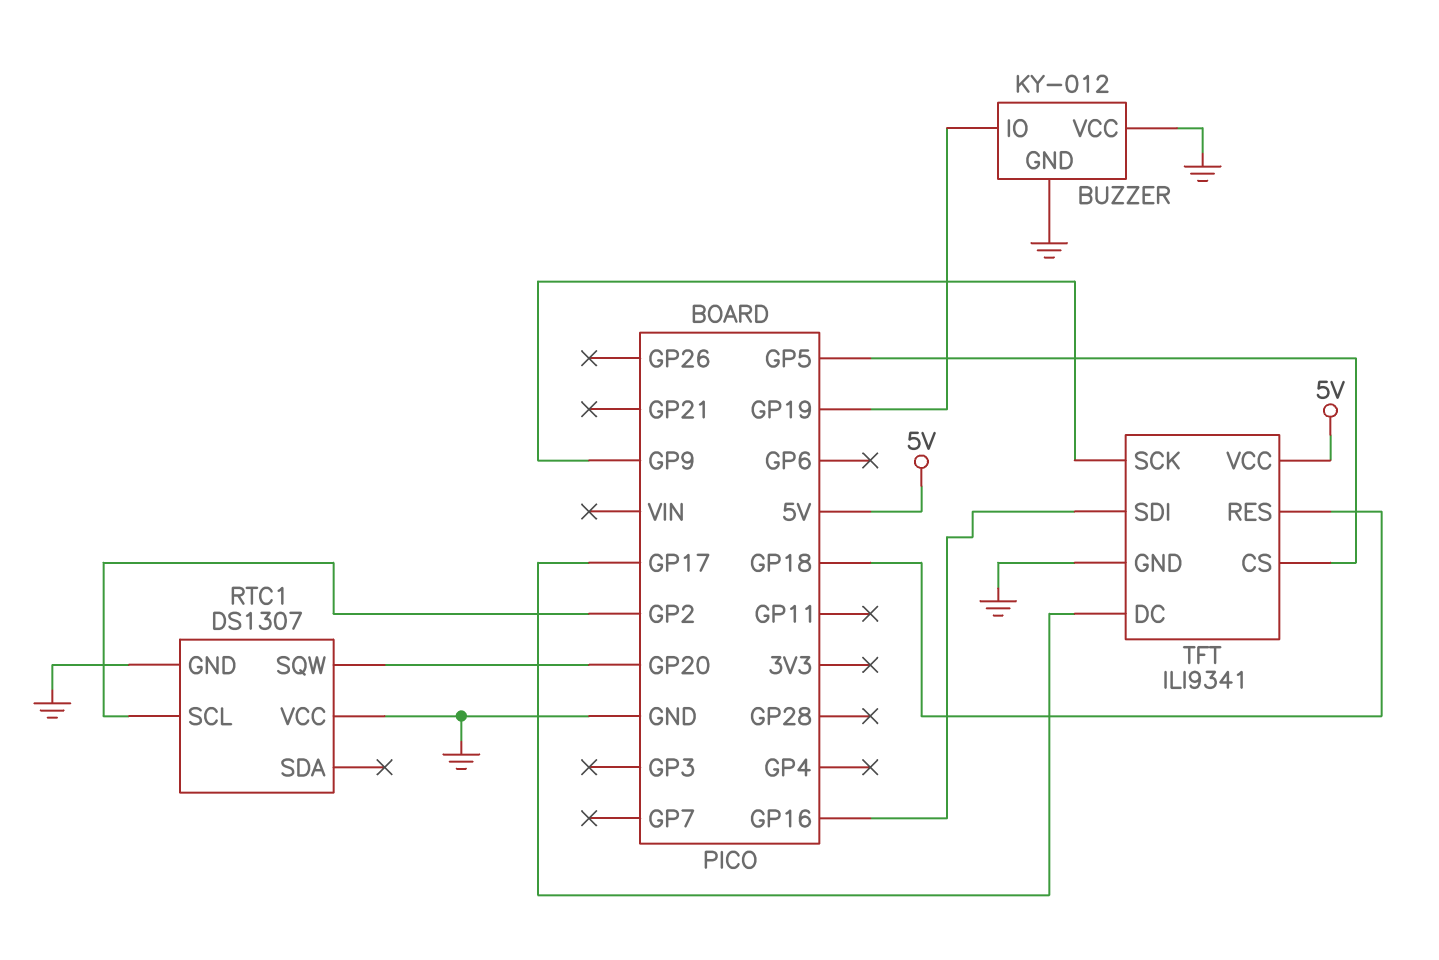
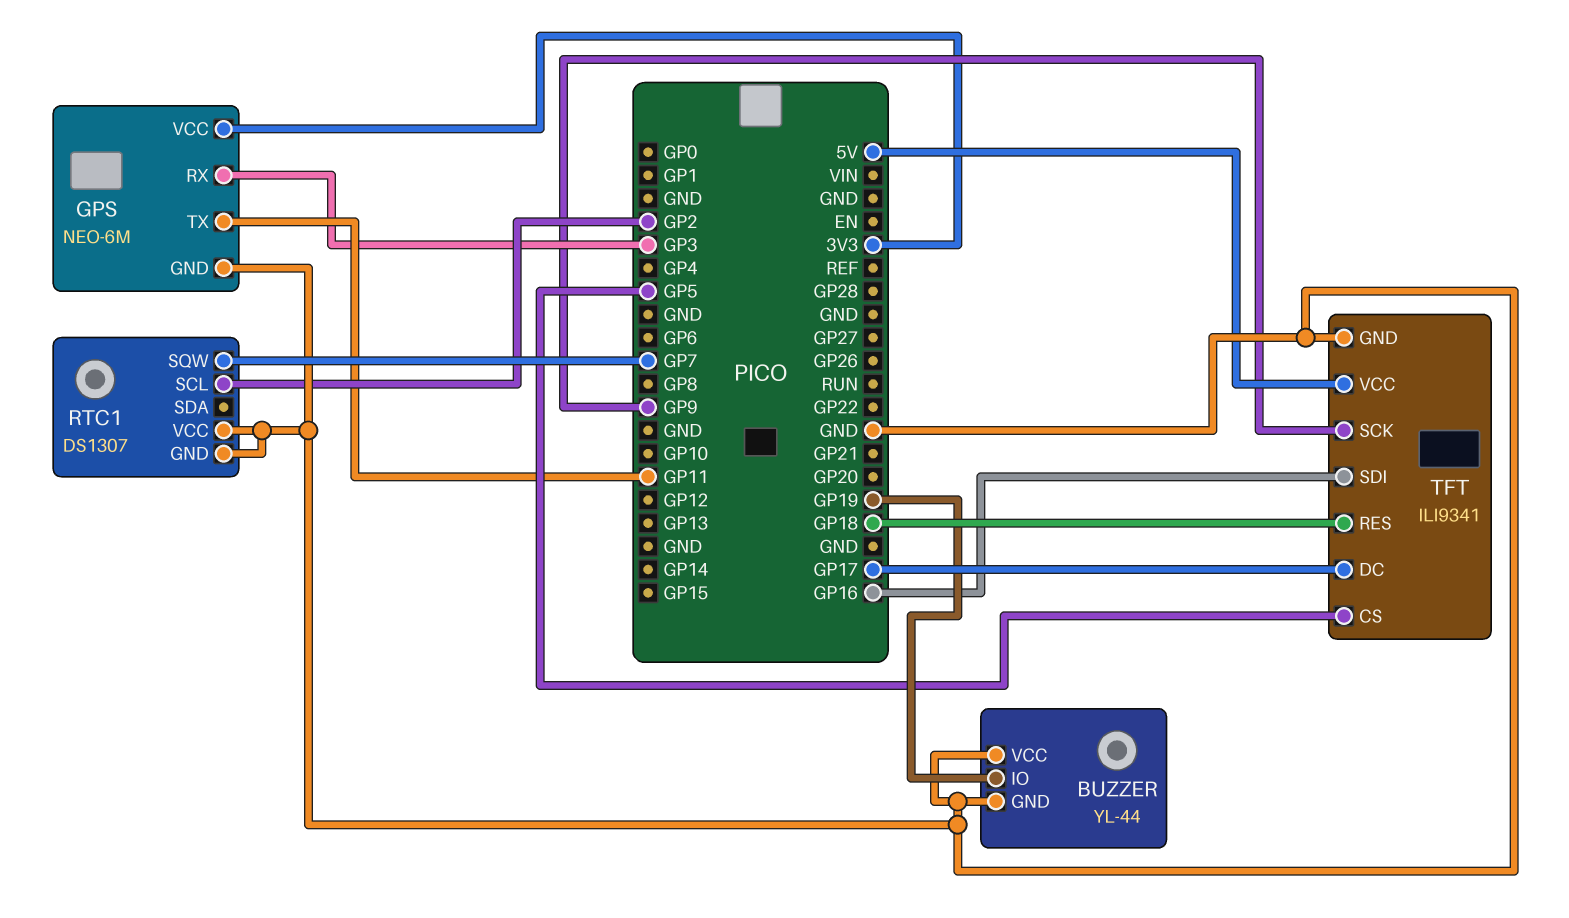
BUZZER: KY-012 -> YL-44
GPS: none -> NEO-6M
GPS pin GND: none -> GND
GPS pin RX: none -> GP3
GPS pin TX: none -> GP11
GPS pin VCC: none -> 3V3
RTC1 pin SQW: GP20 -> GP7

